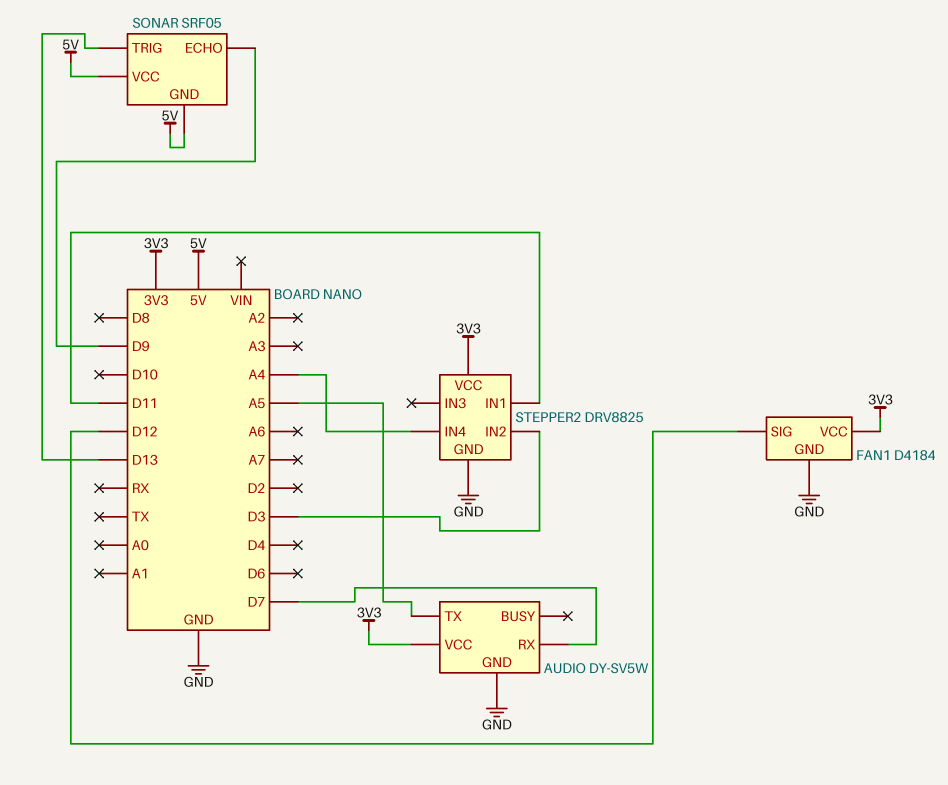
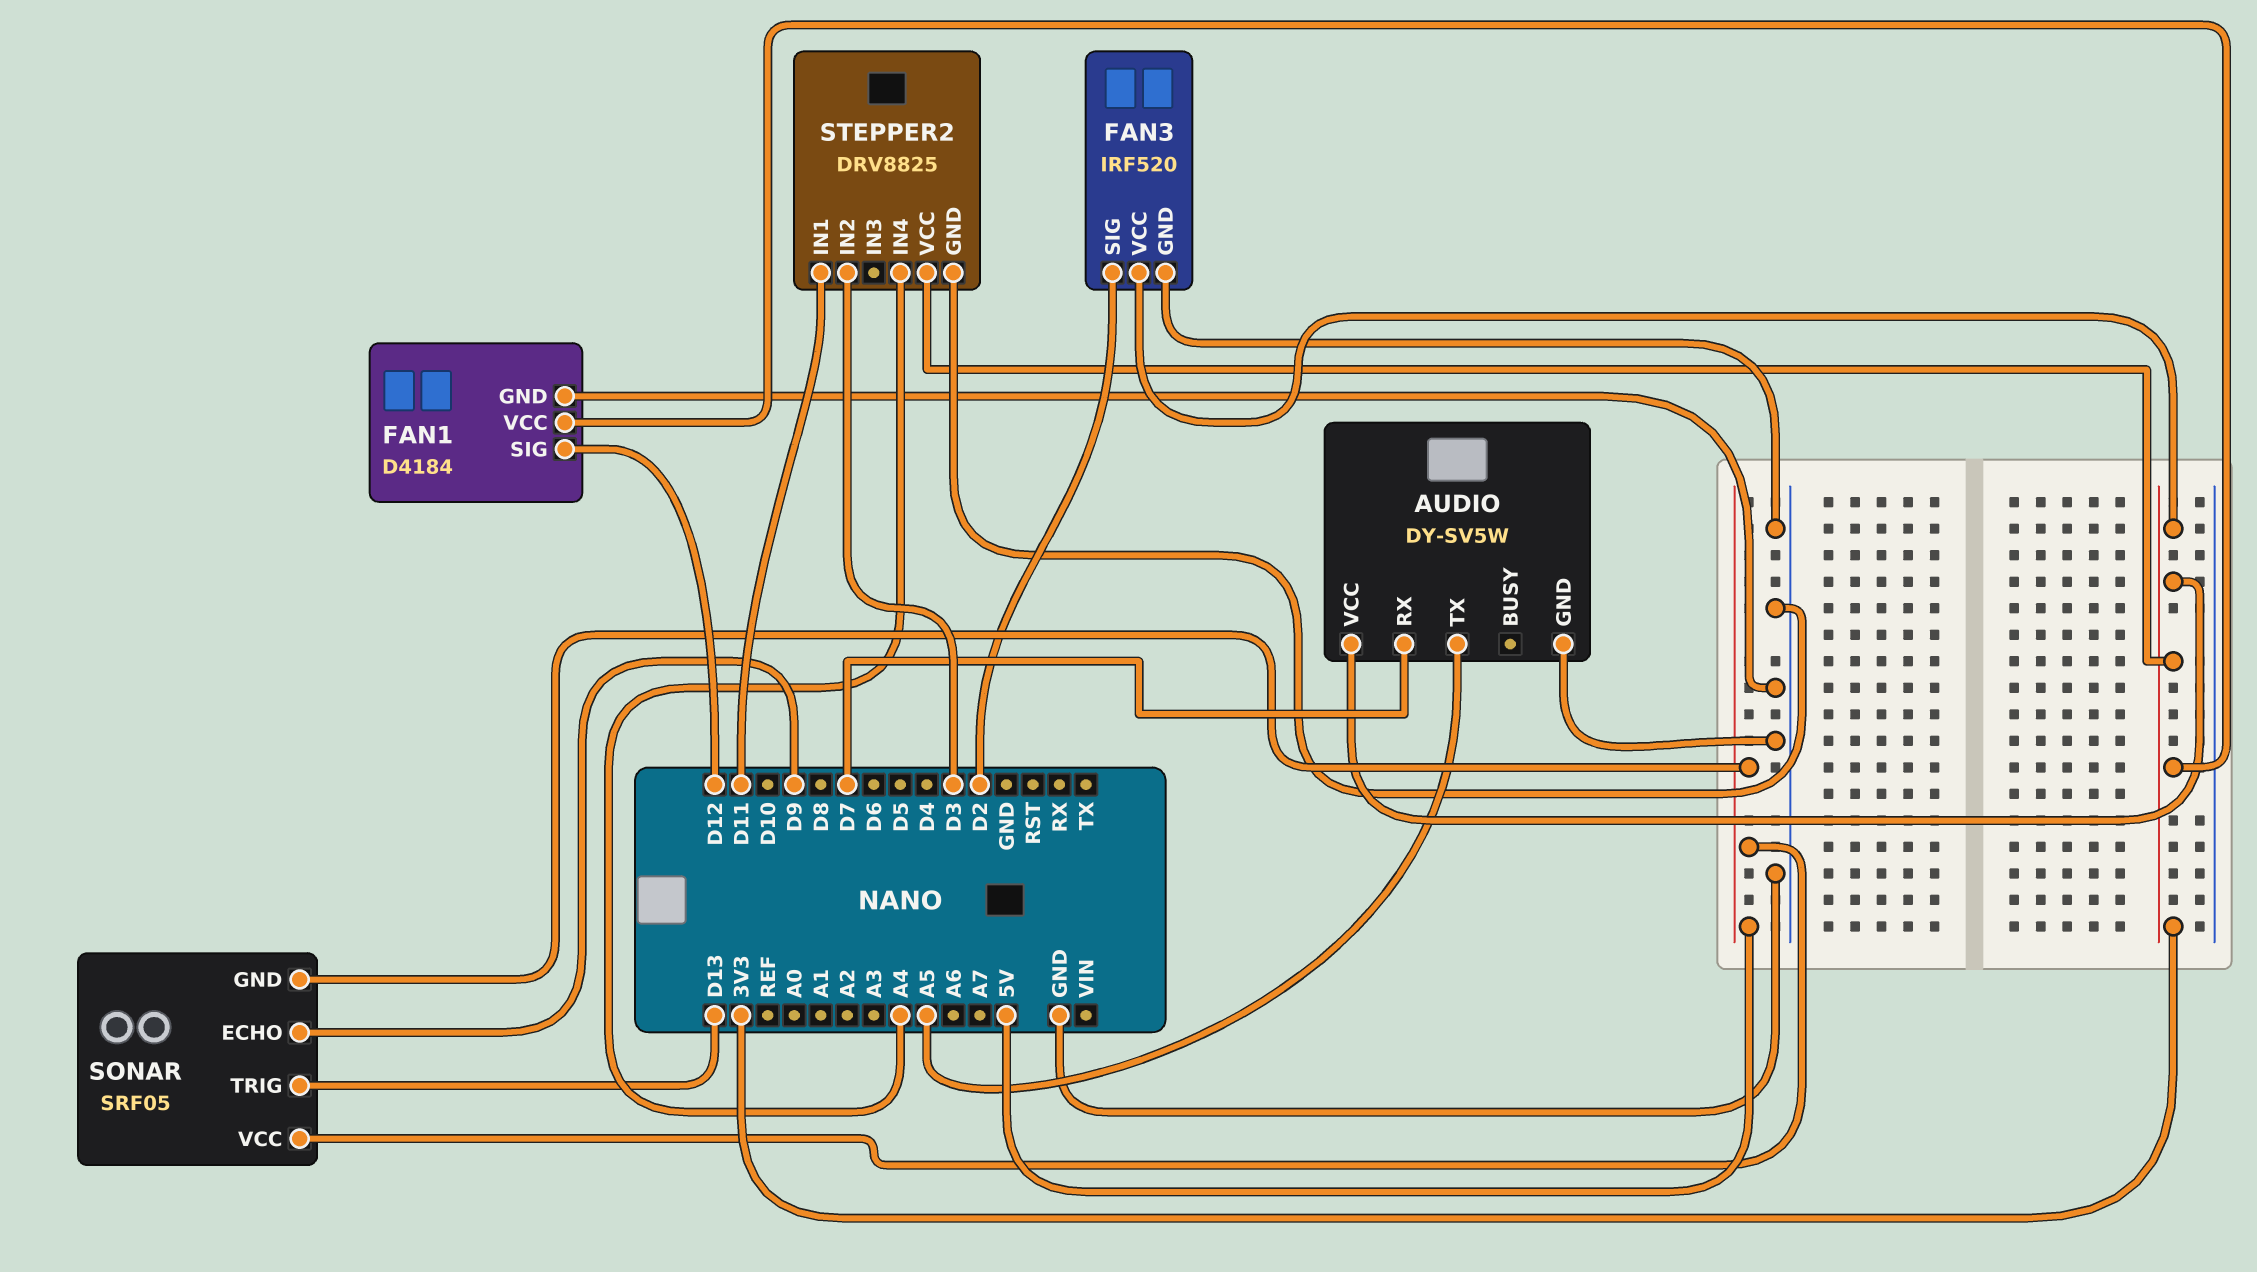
FAN3: none -> IRF520
FAN3 pin GND: none -> GND
FAN3 pin SIG: none -> D2
FAN3 pin VCC: none -> 3V3

